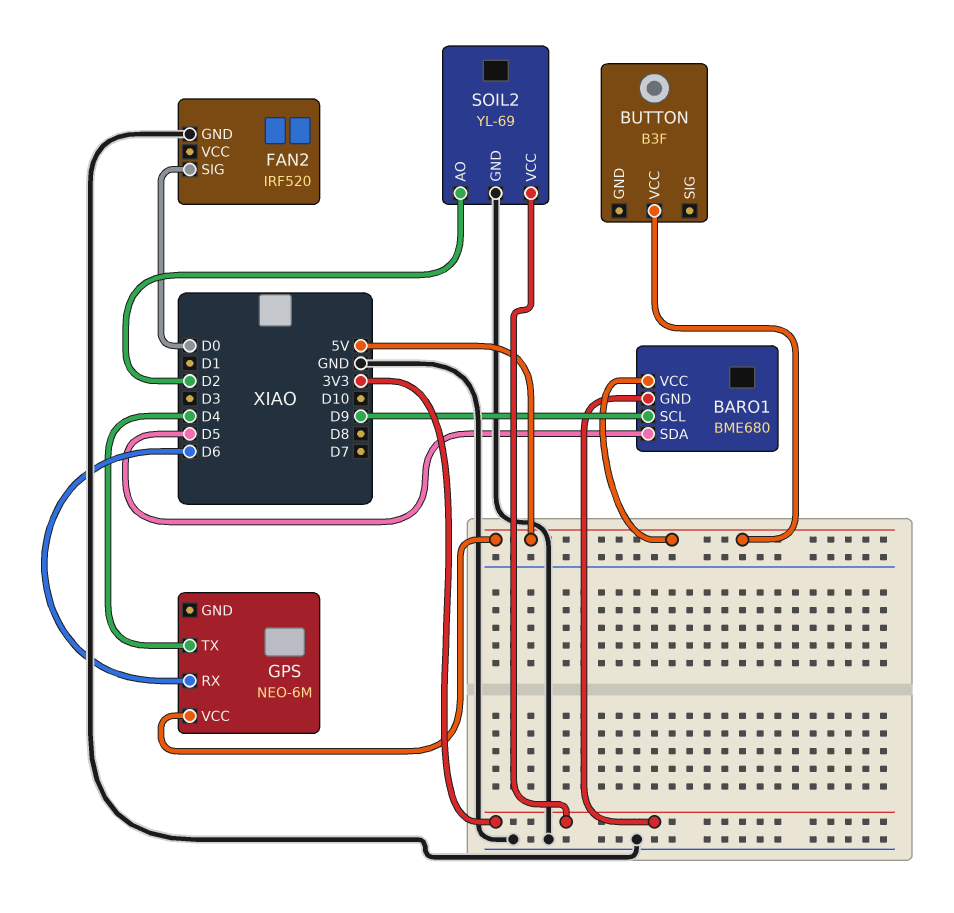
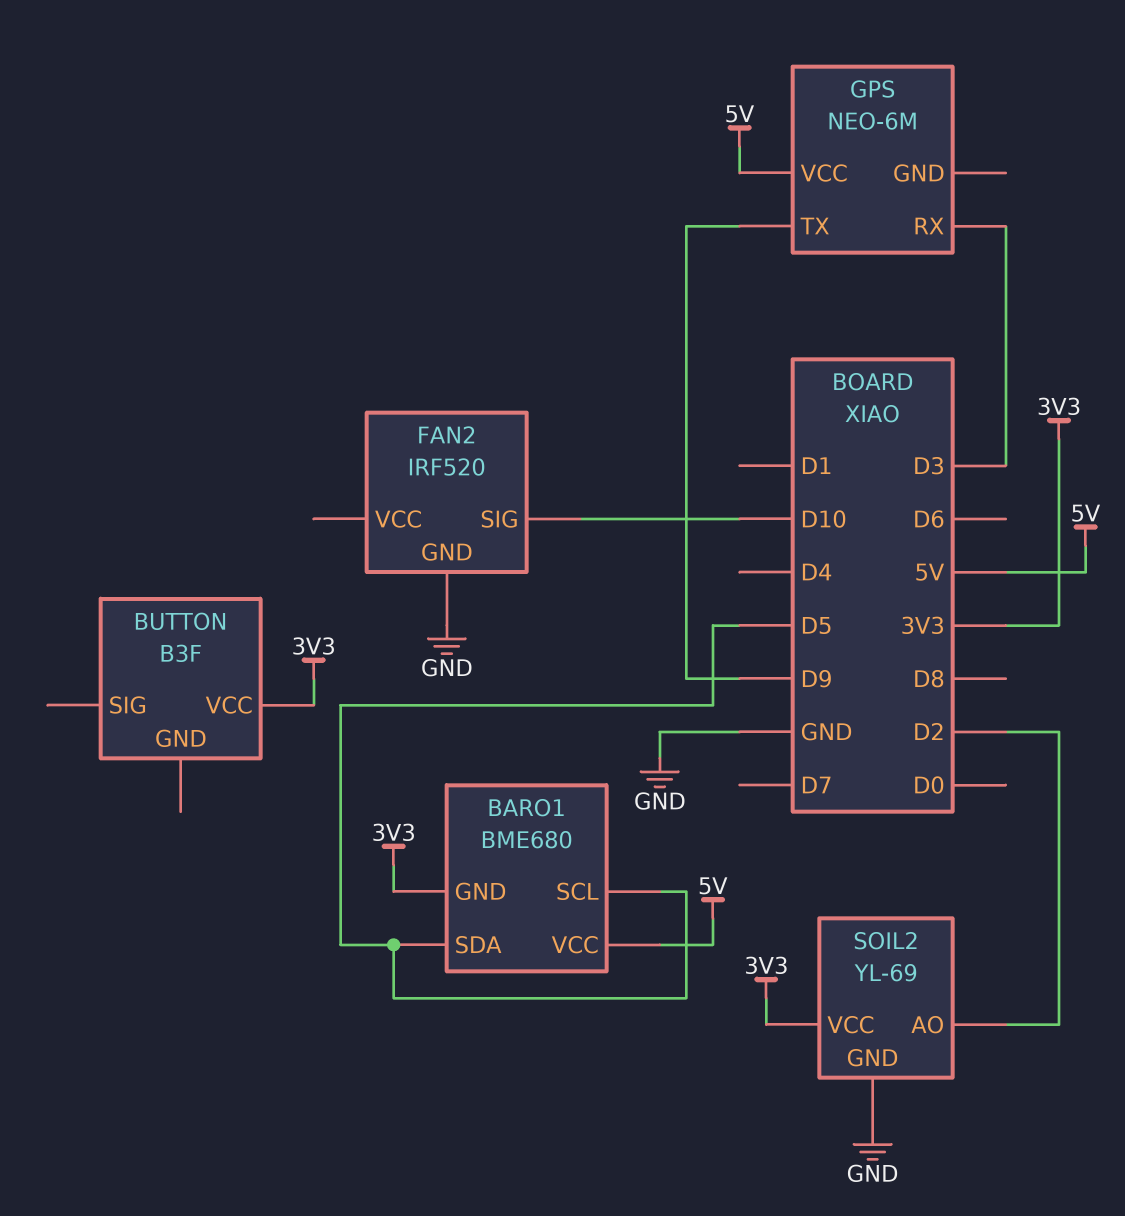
BARO1 pin SCL: D9 -> D5
BUTTON pin VCC: 5V -> 3V3
FAN2 pin SIG: D0 -> D10
GPS pin RX: D6 -> D3
GPS pin TX: D4 -> D9

